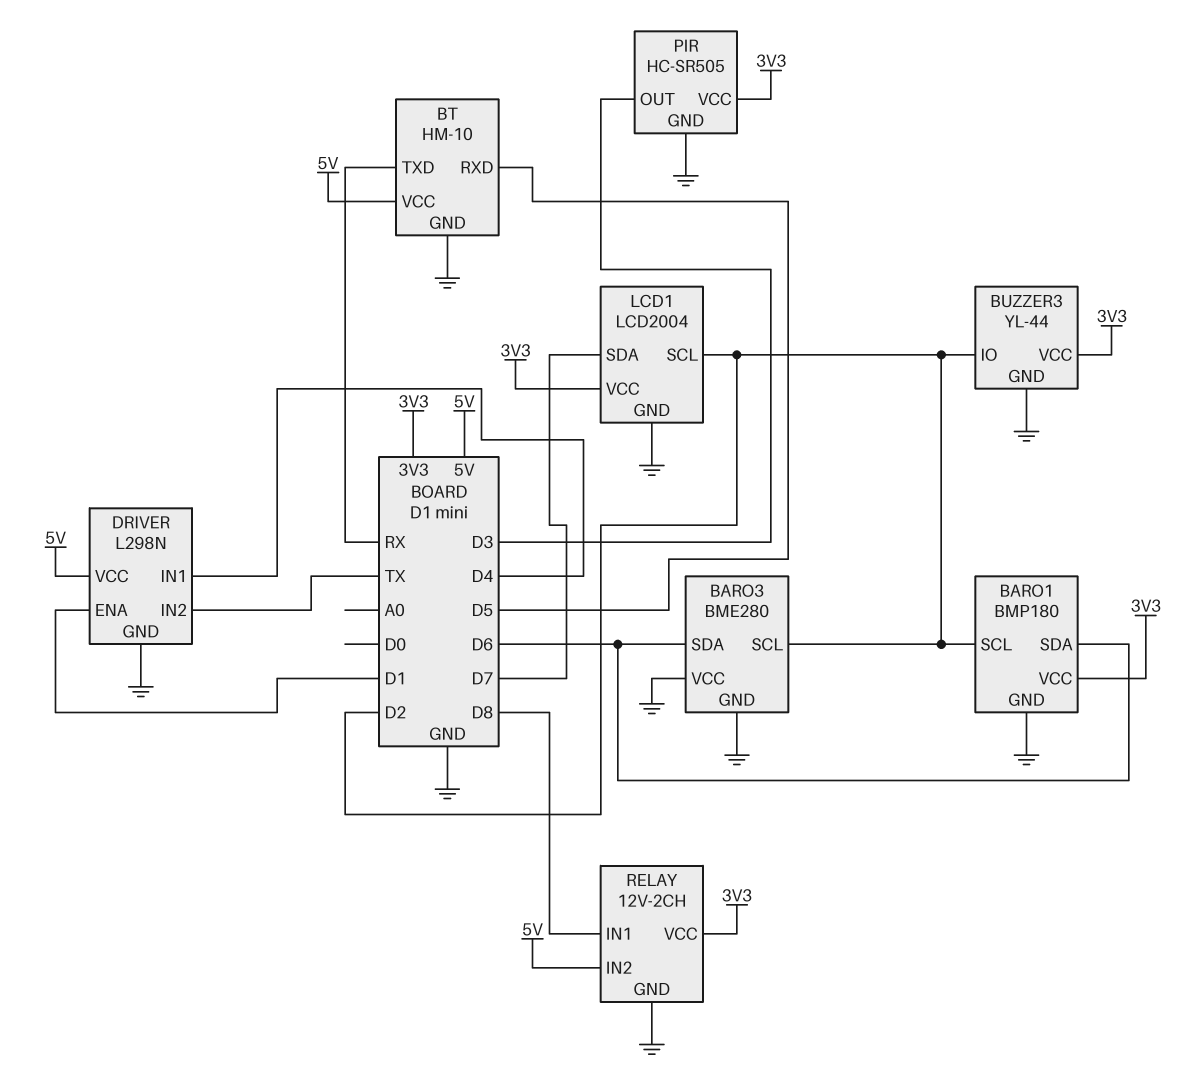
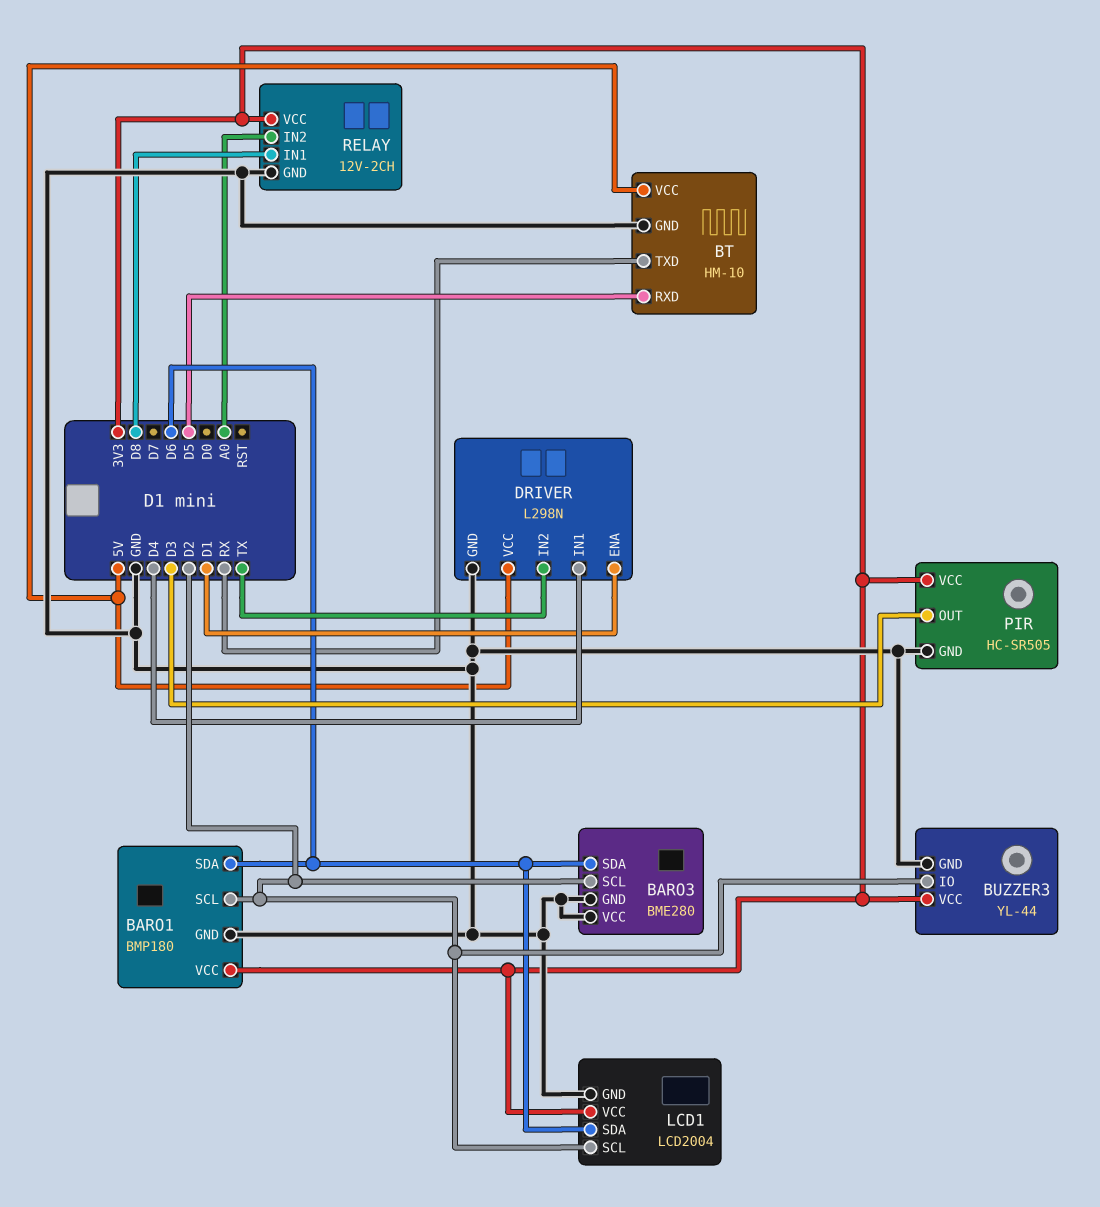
LCD1 pin SDA: D7 -> D6
RELAY pin IN2: 5V -> A0

